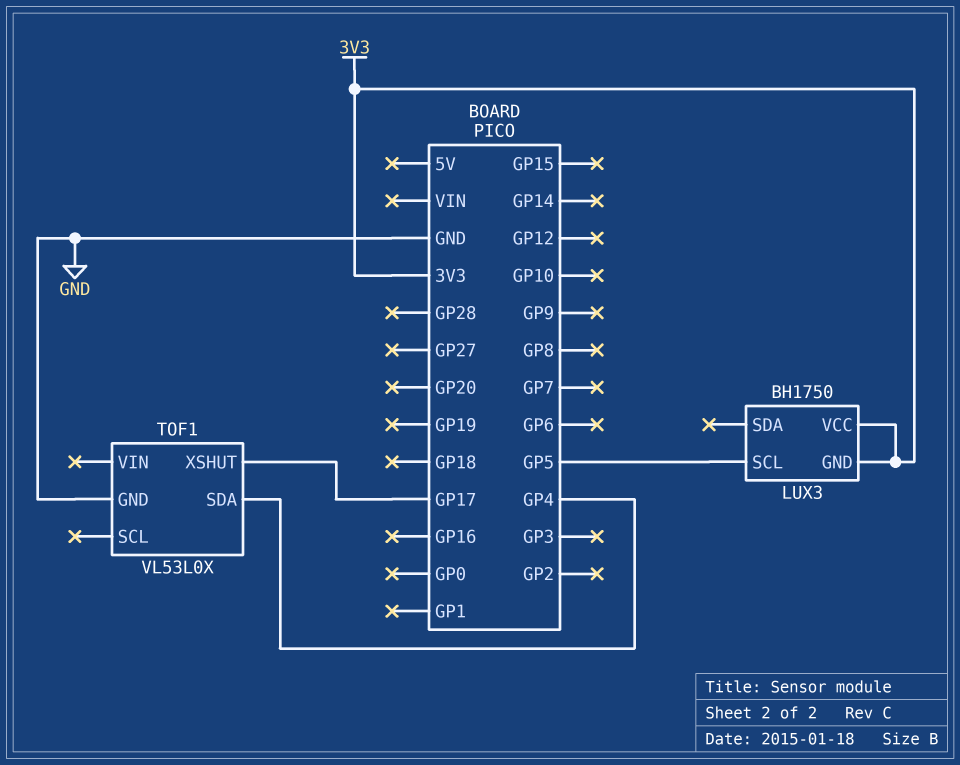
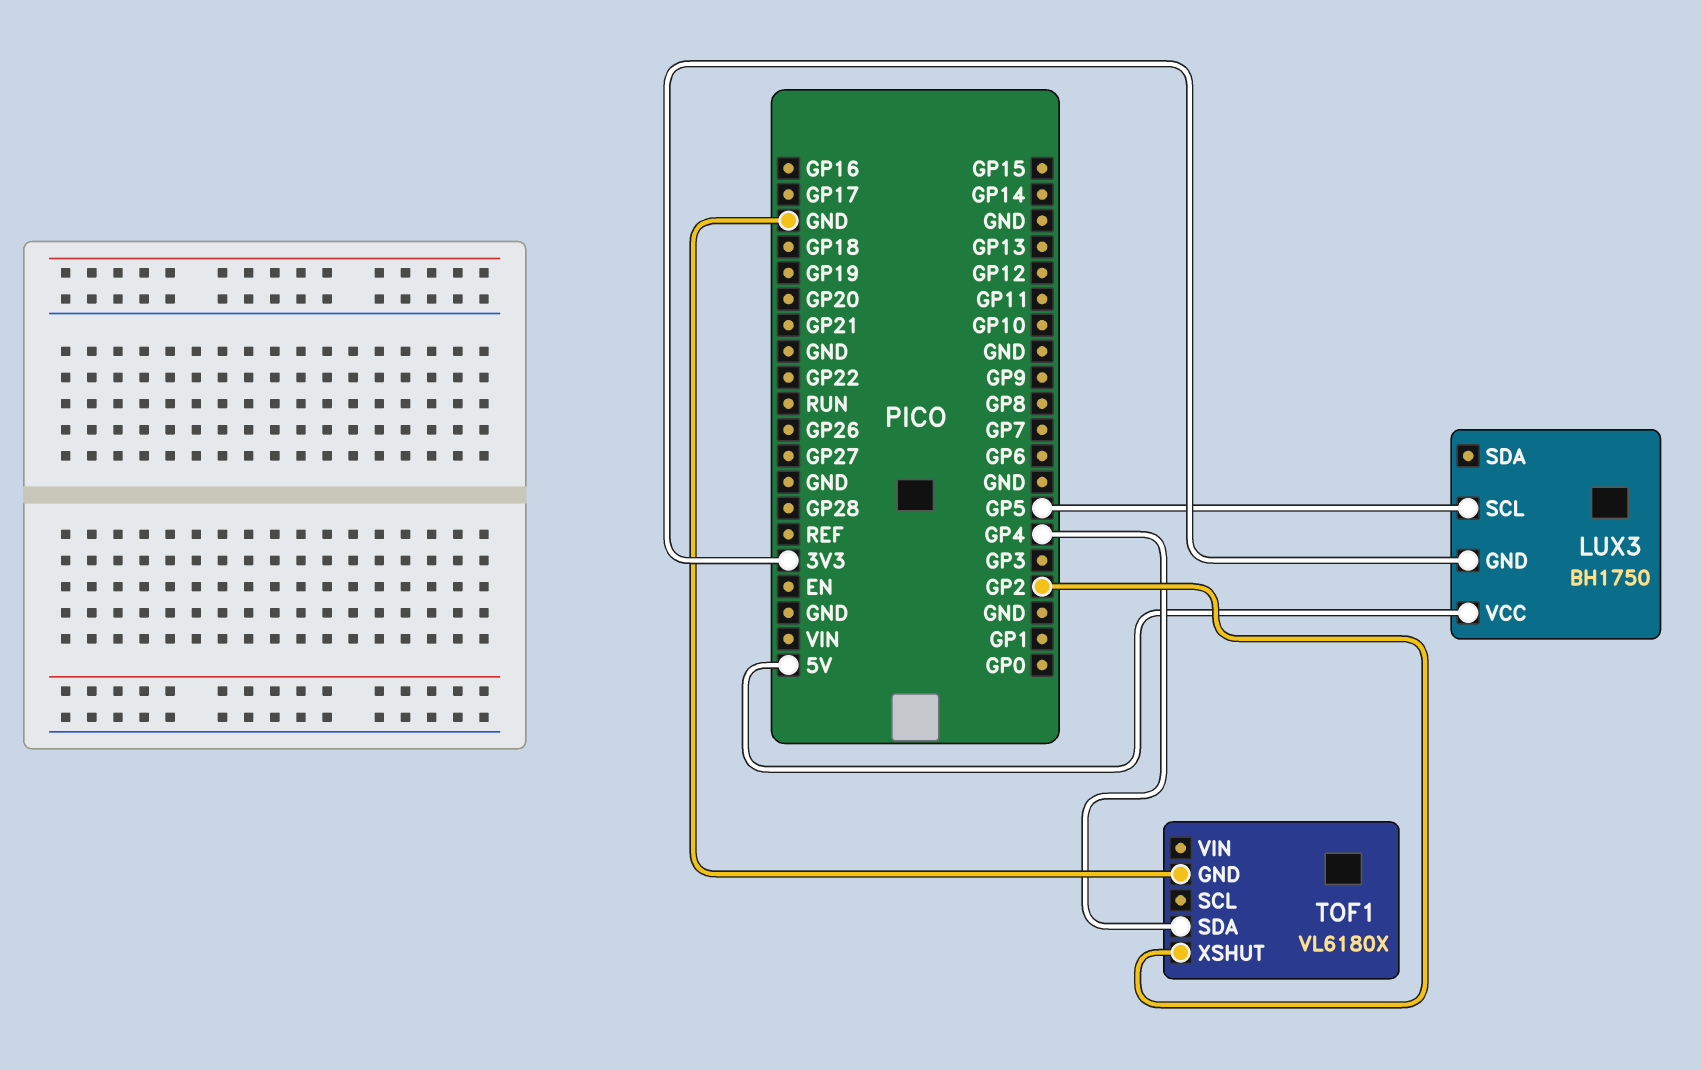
LUX3 pin VCC: 3V3 -> 5V
TOF1: VL53L0X -> VL6180X
TOF1 pin XSHUT: GP17 -> GP2

